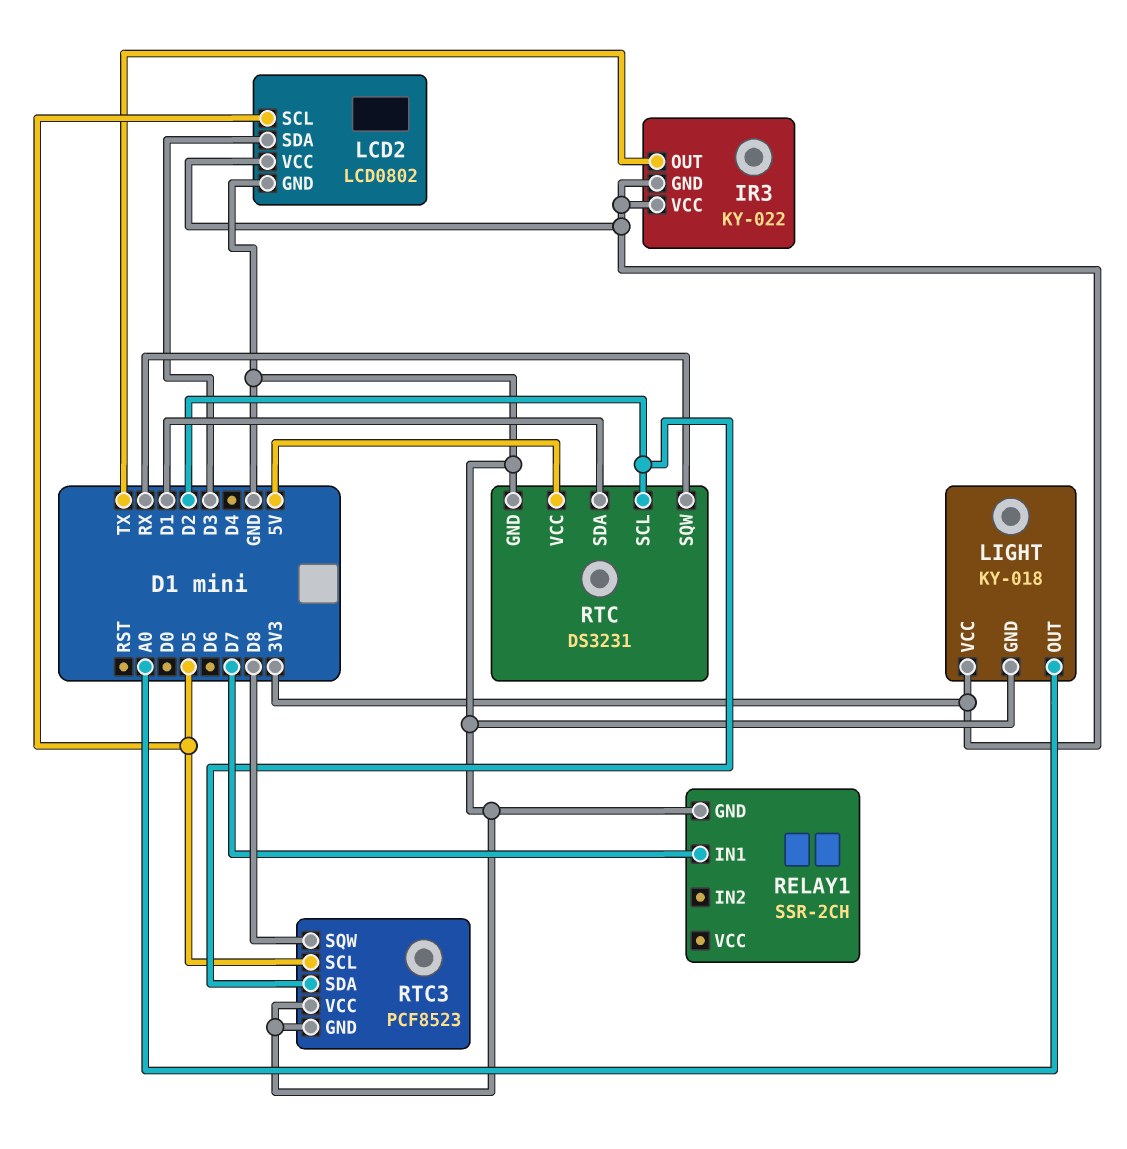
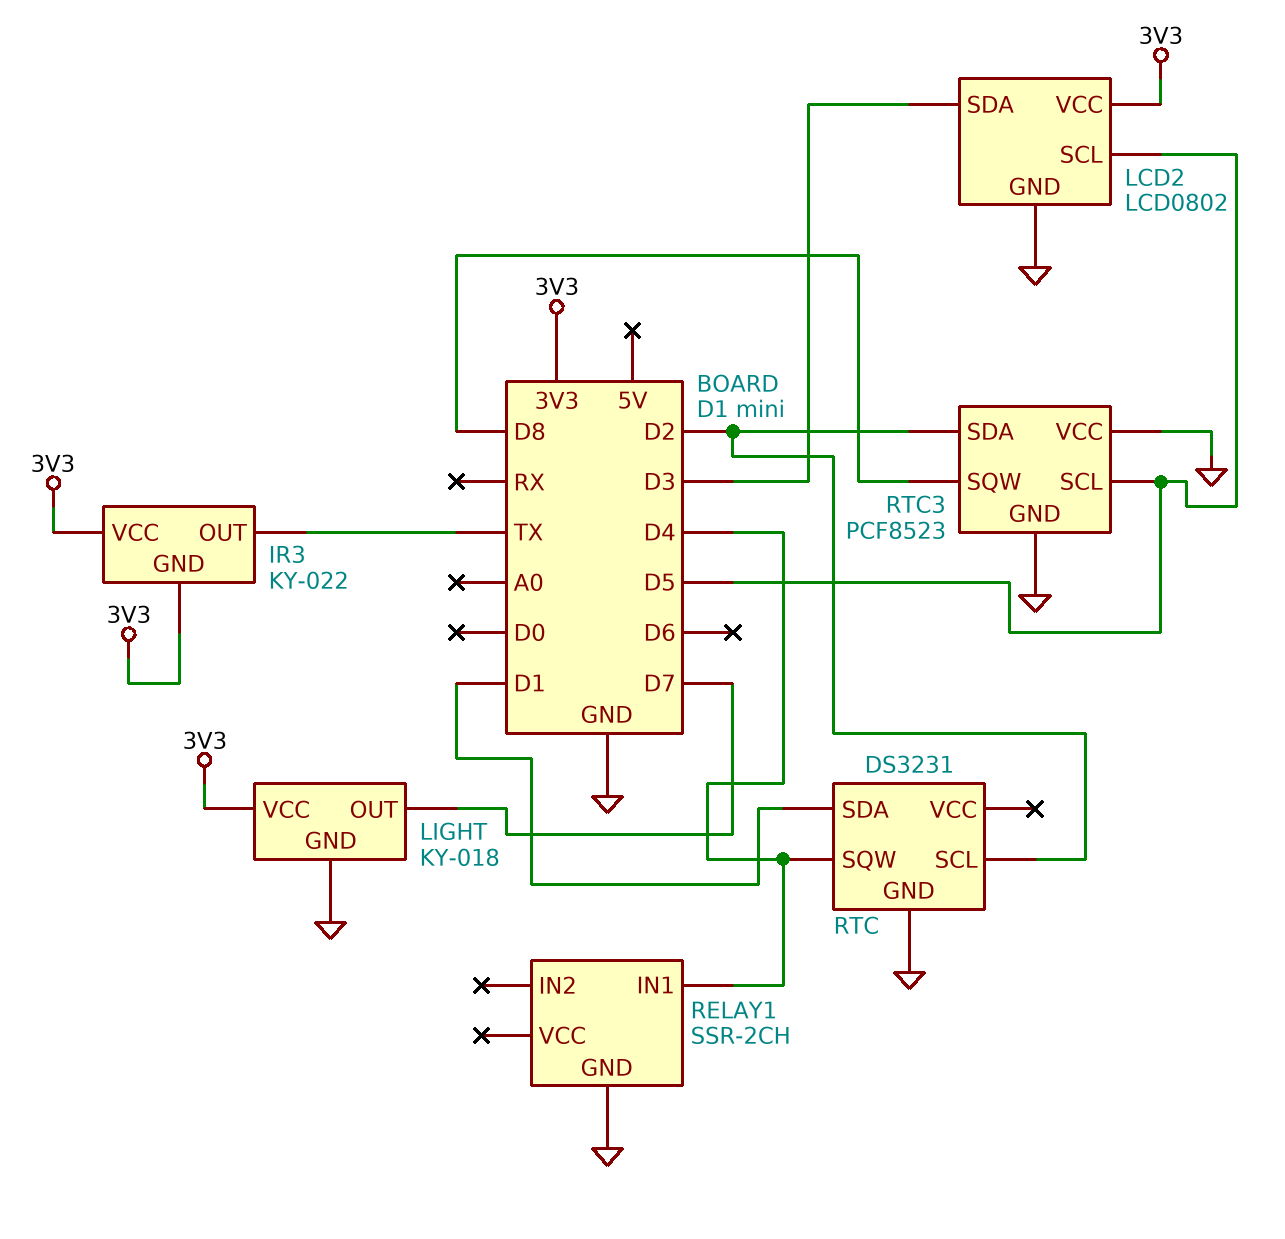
LIGHT pin OUT: A0 -> D7
RELAY1 pin IN1: D7 -> D4
RTC pin SQW: RX -> D4
RTC pin VCC: 5V -> none

